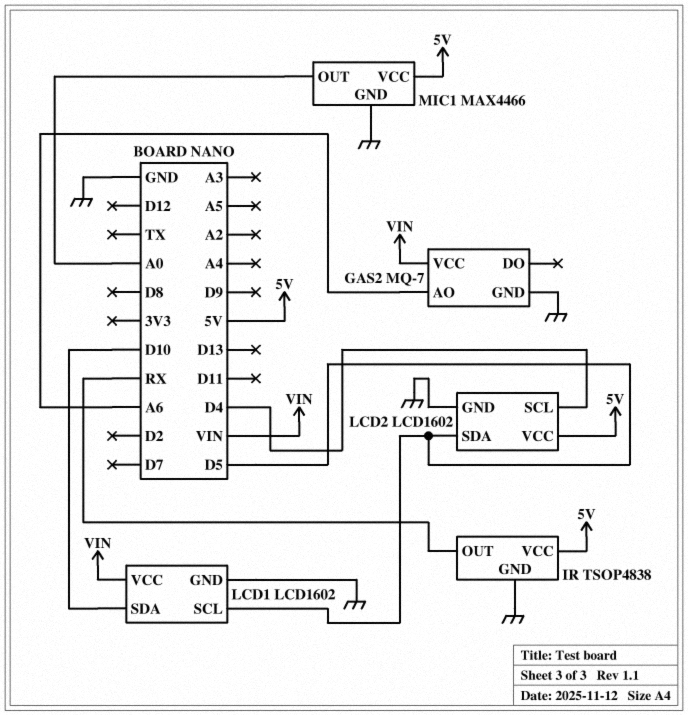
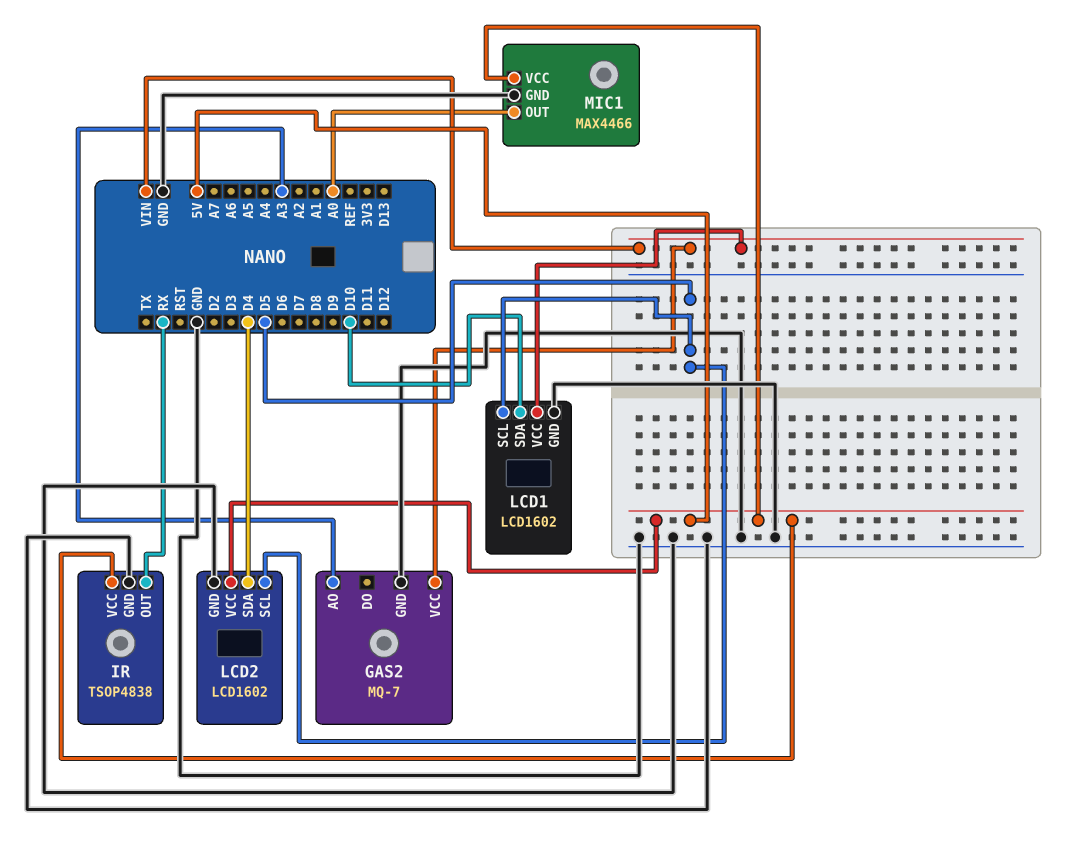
GAS2 pin AO: A6 -> A3
LCD2 pin SCL: D4 -> D5
LCD2 pin SDA: D5 -> D4

